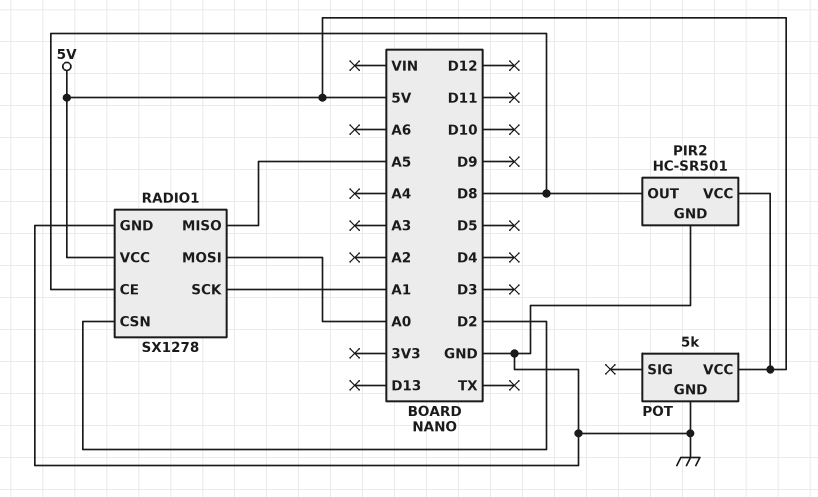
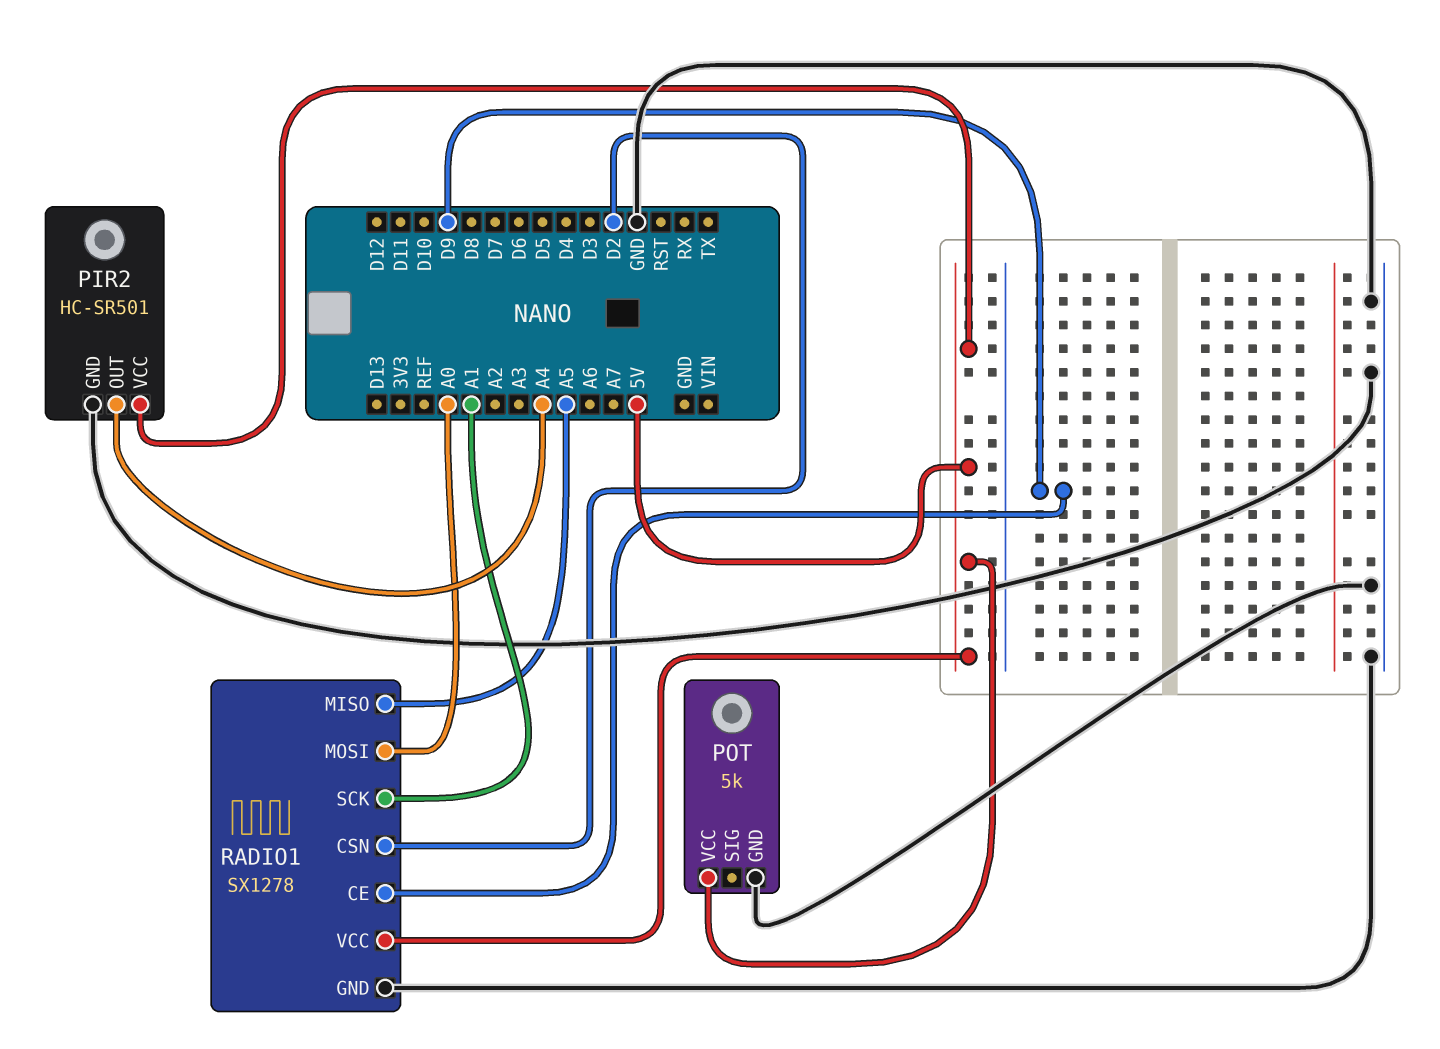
PIR2 pin OUT: D8 -> A4
RADIO1 pin CE: D8 -> D9

